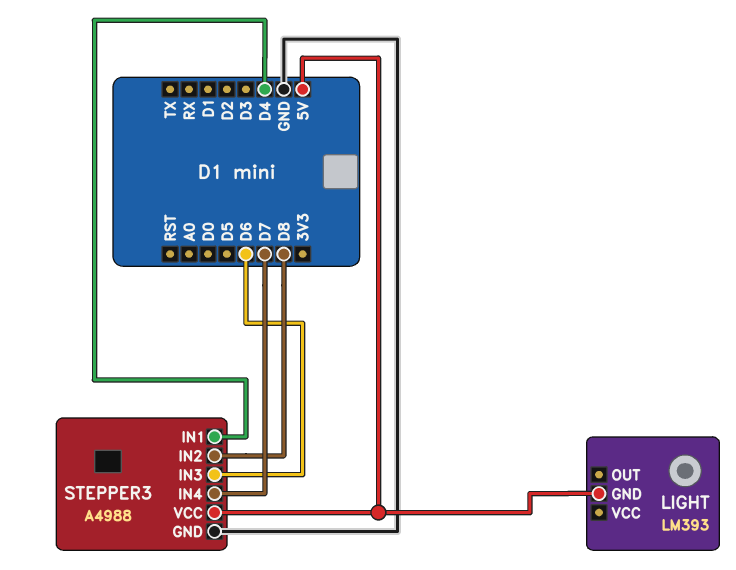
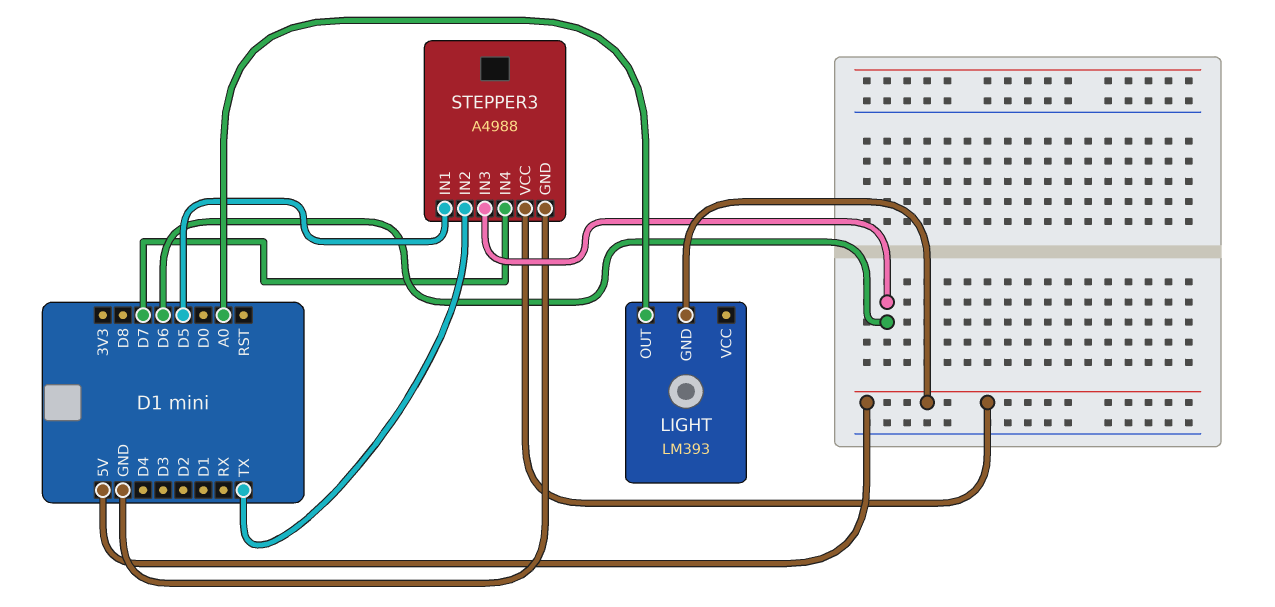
LIGHT pin OUT: none -> A0
STEPPER3 pin IN1: D4 -> D5
STEPPER3 pin IN2: D8 -> TX

